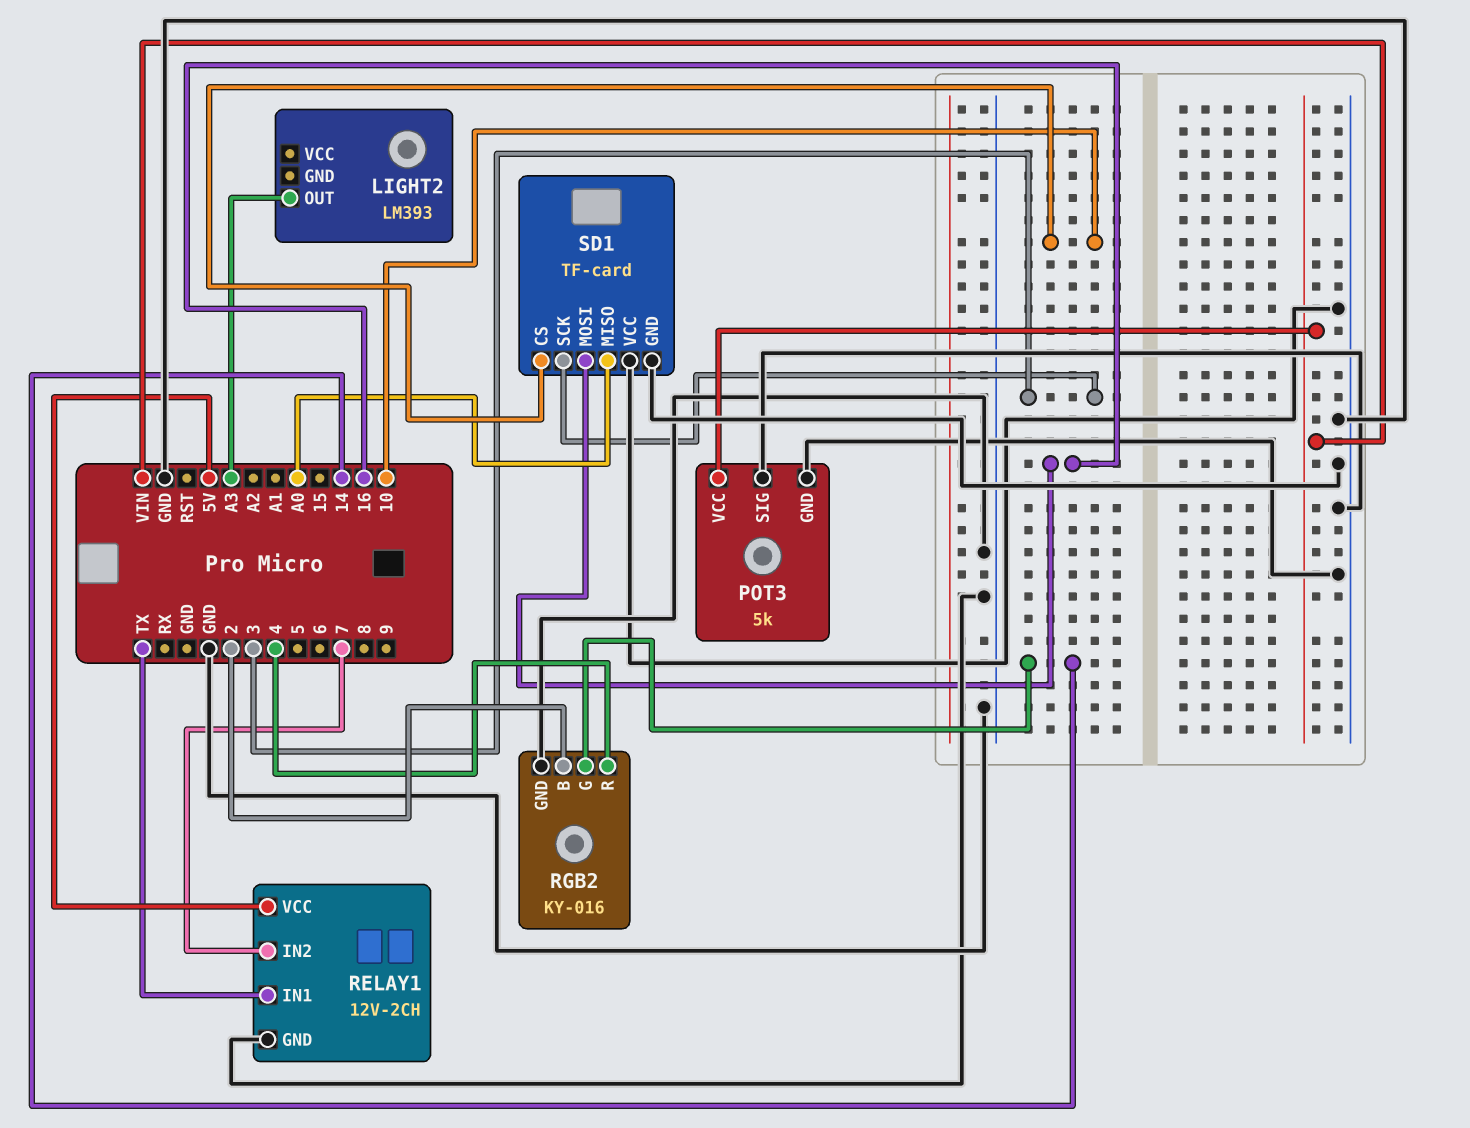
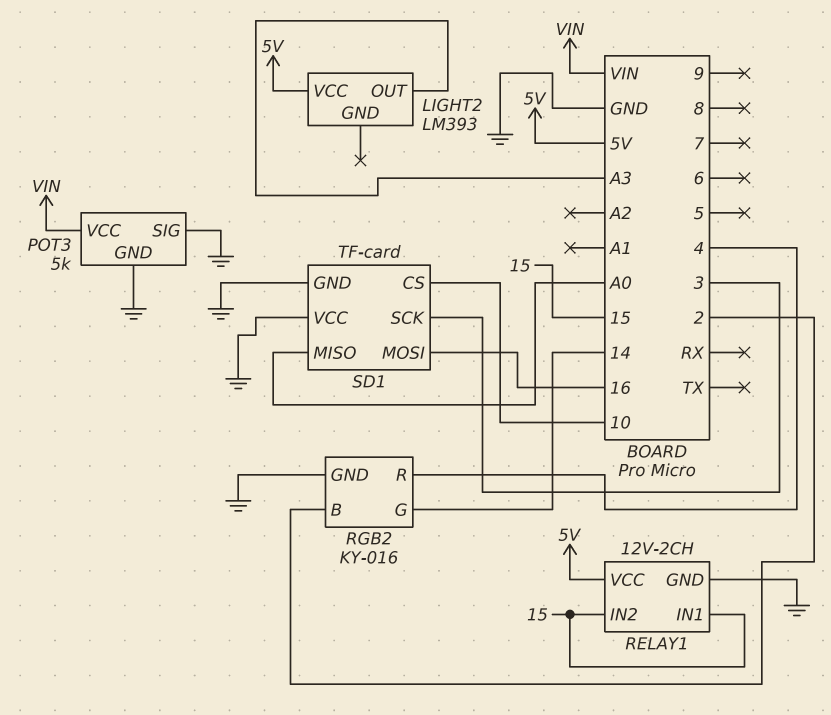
LIGHT2 pin VCC: none -> 5V
RELAY1 pin IN1: TX -> 15
RELAY1 pin IN2: 7 -> 15

